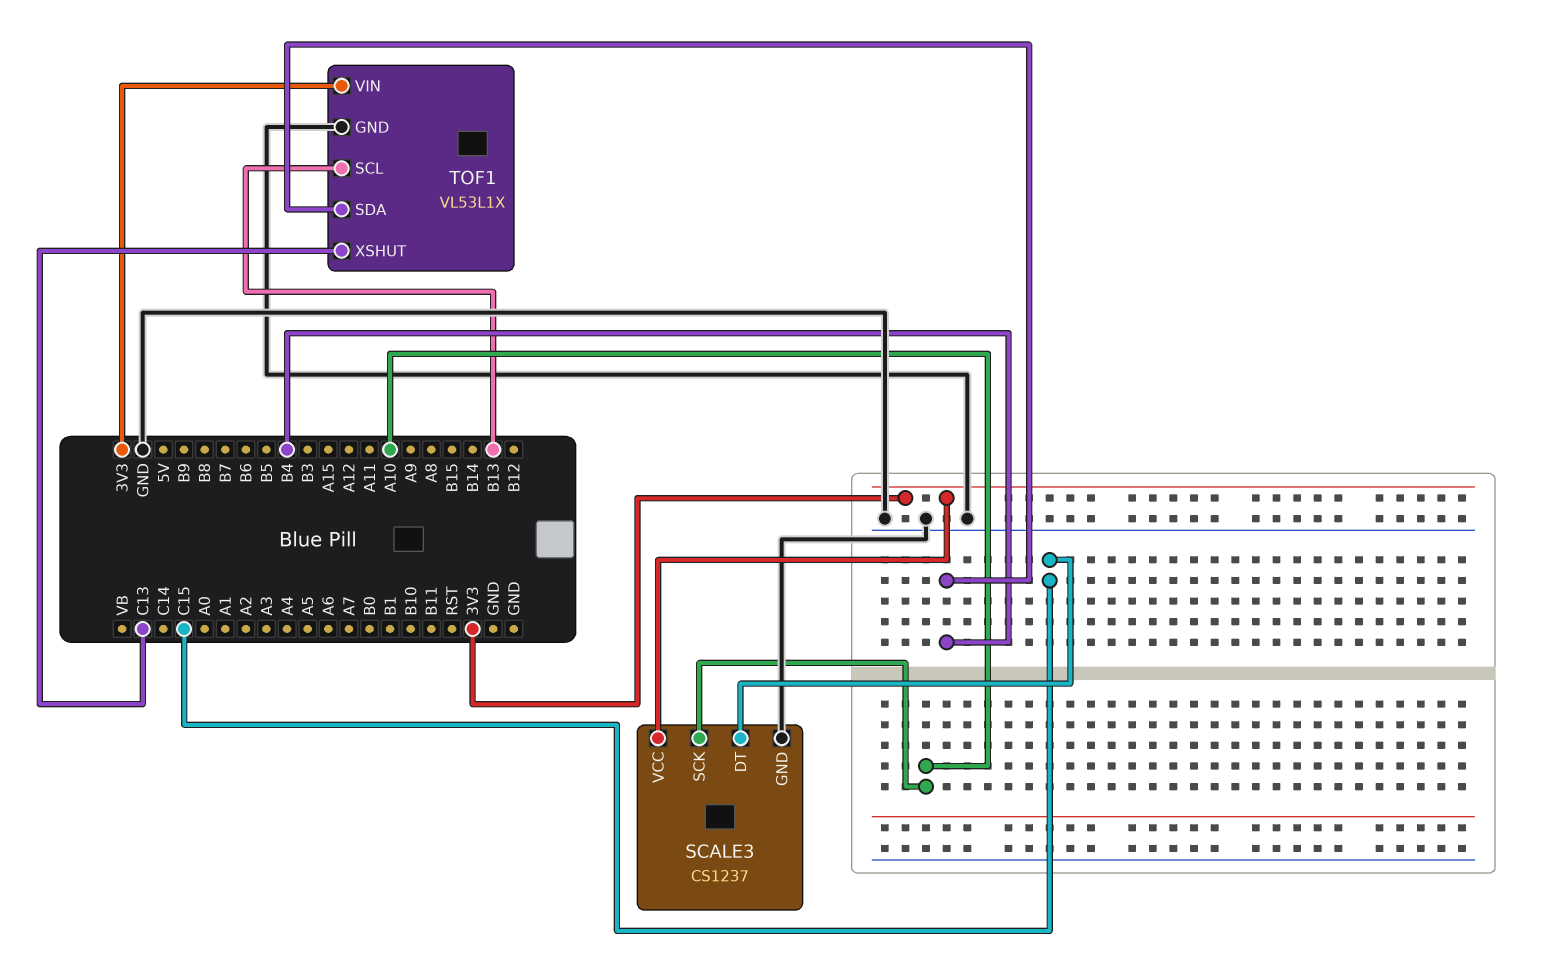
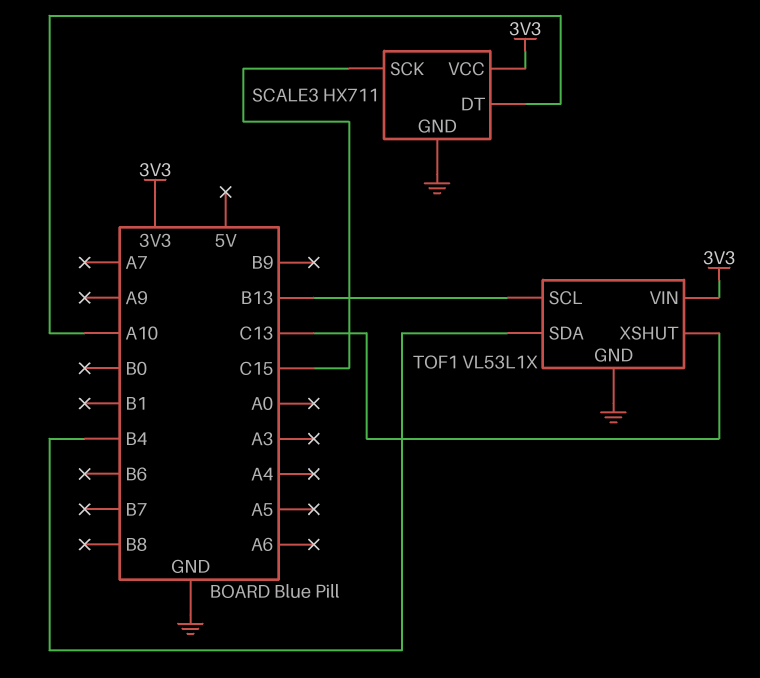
SCALE3: CS1237 -> HX711
SCALE3 pin DT: C15 -> A10
SCALE3 pin SCK: A10 -> C15

